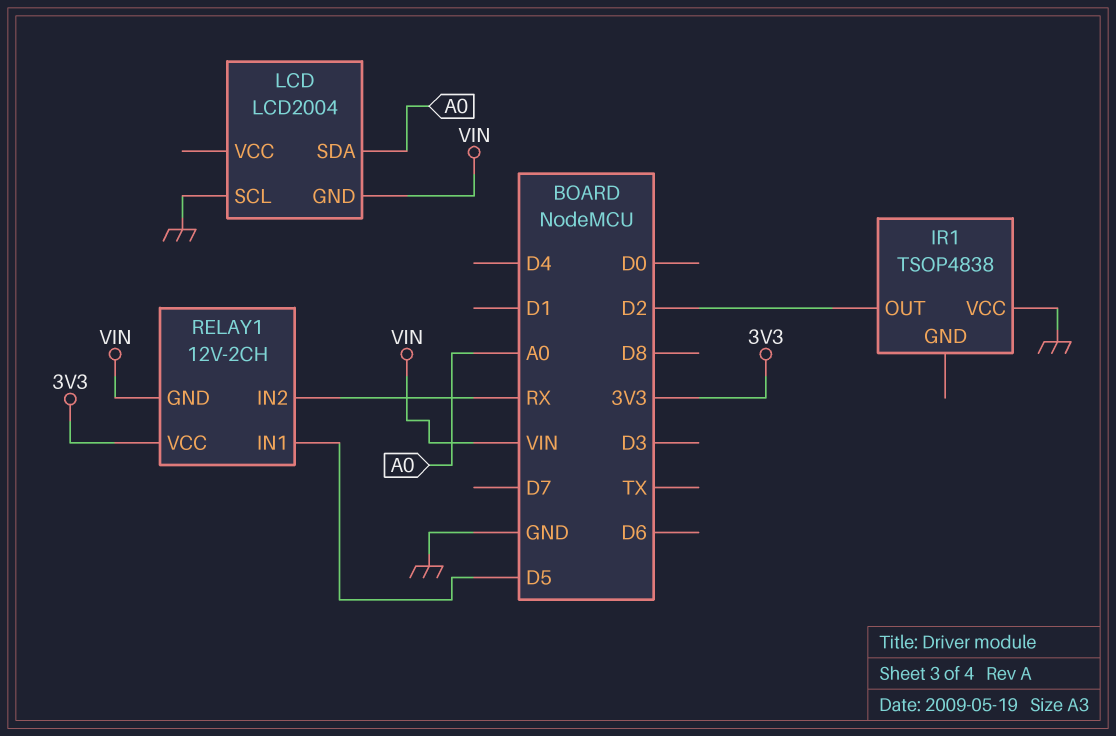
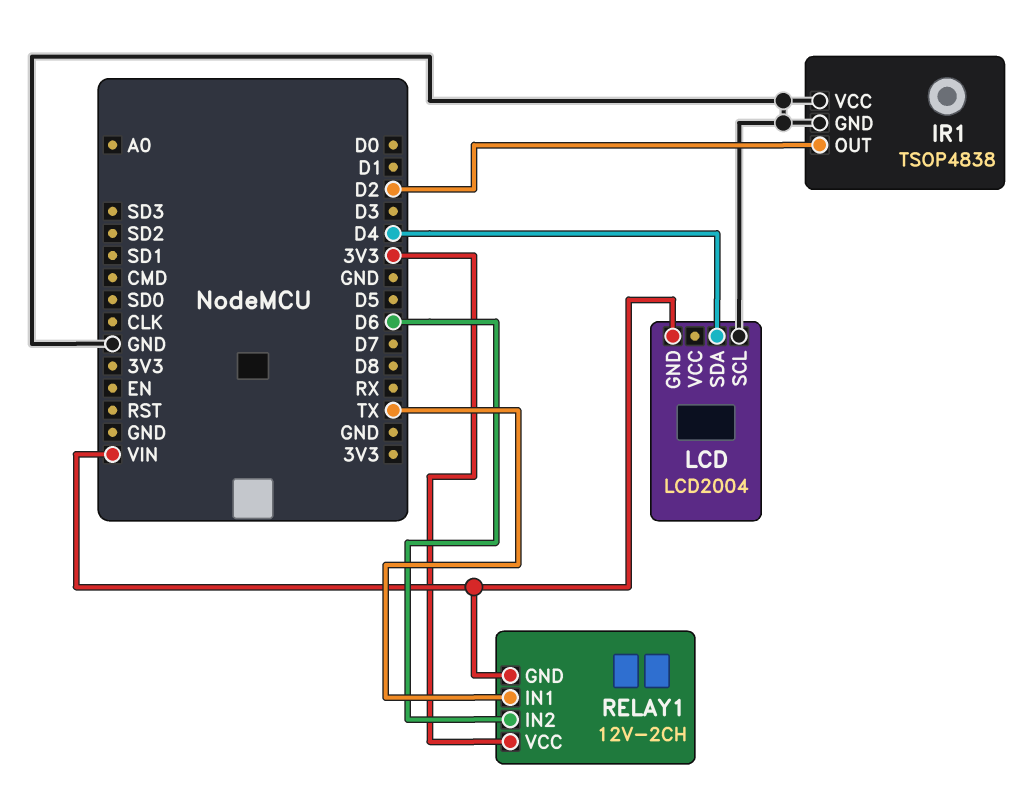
IR1 pin GND: none -> GND
LCD pin SDA: A0 -> D4
RELAY1 pin IN1: D5 -> TX
RELAY1 pin IN2: RX -> D6

